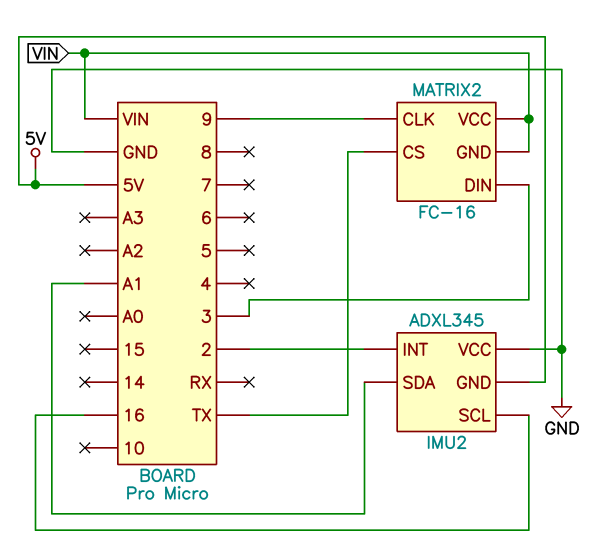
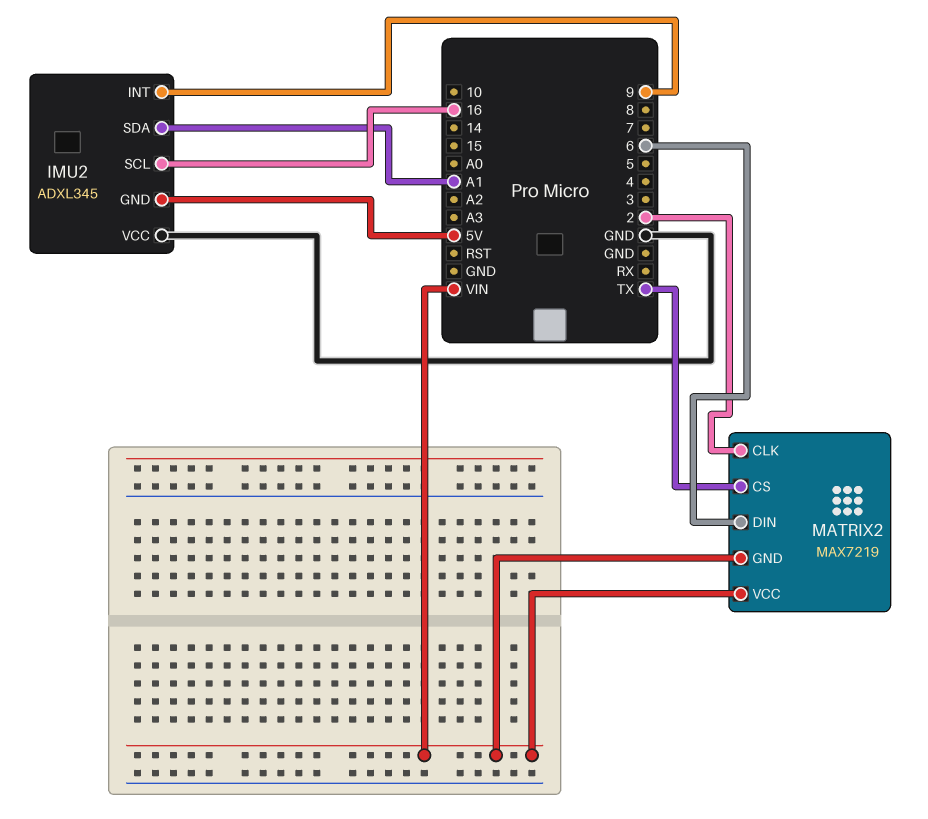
IMU2 pin INT: 2 -> 9
MATRIX2: FC-16 -> MAX7219
MATRIX2 pin CLK: 9 -> 2
MATRIX2 pin DIN: 3 -> 6

